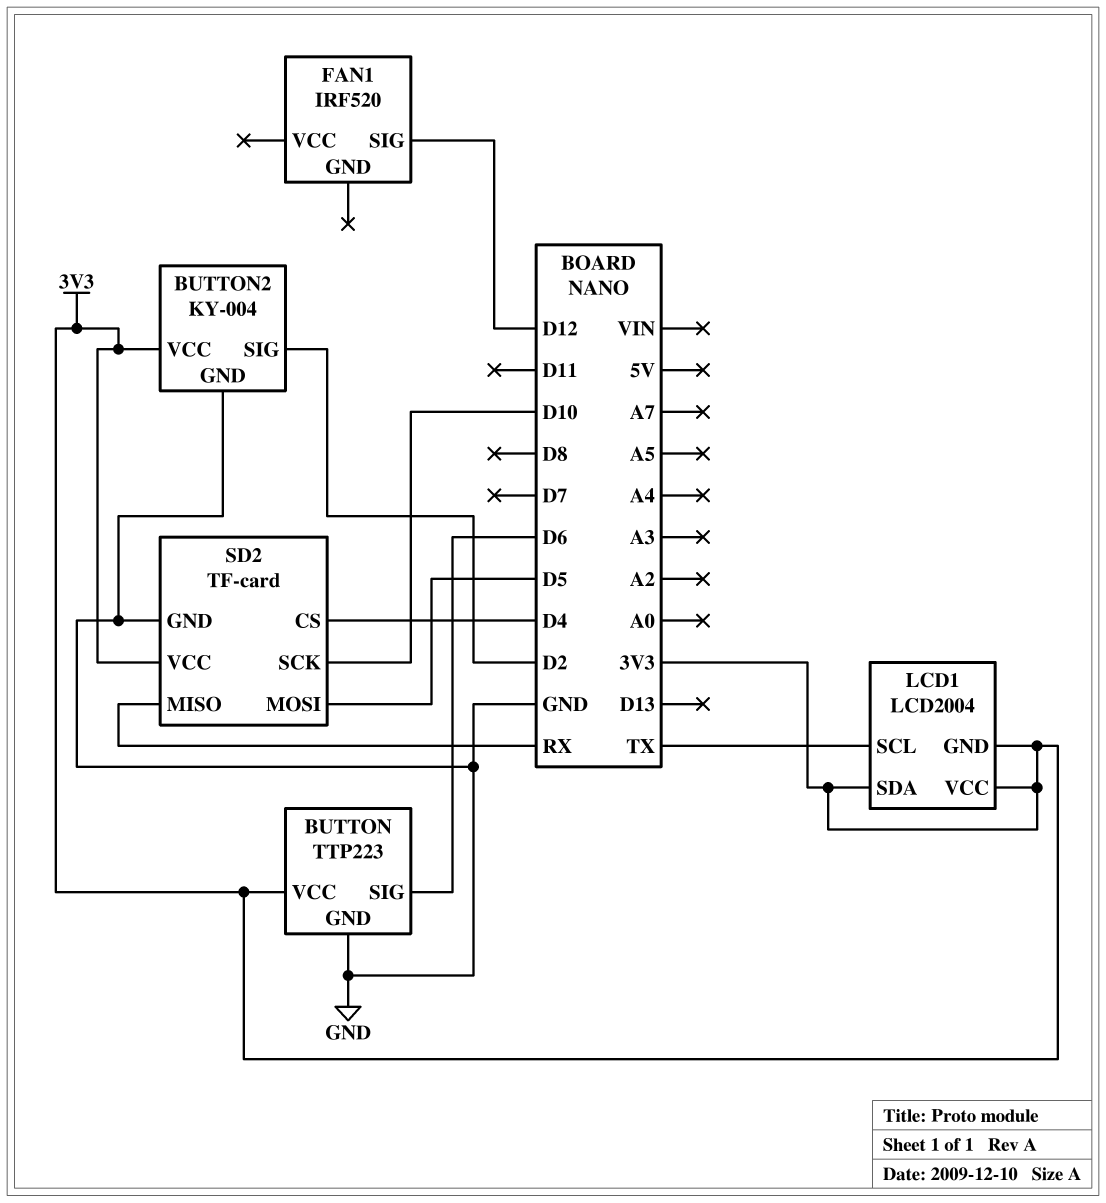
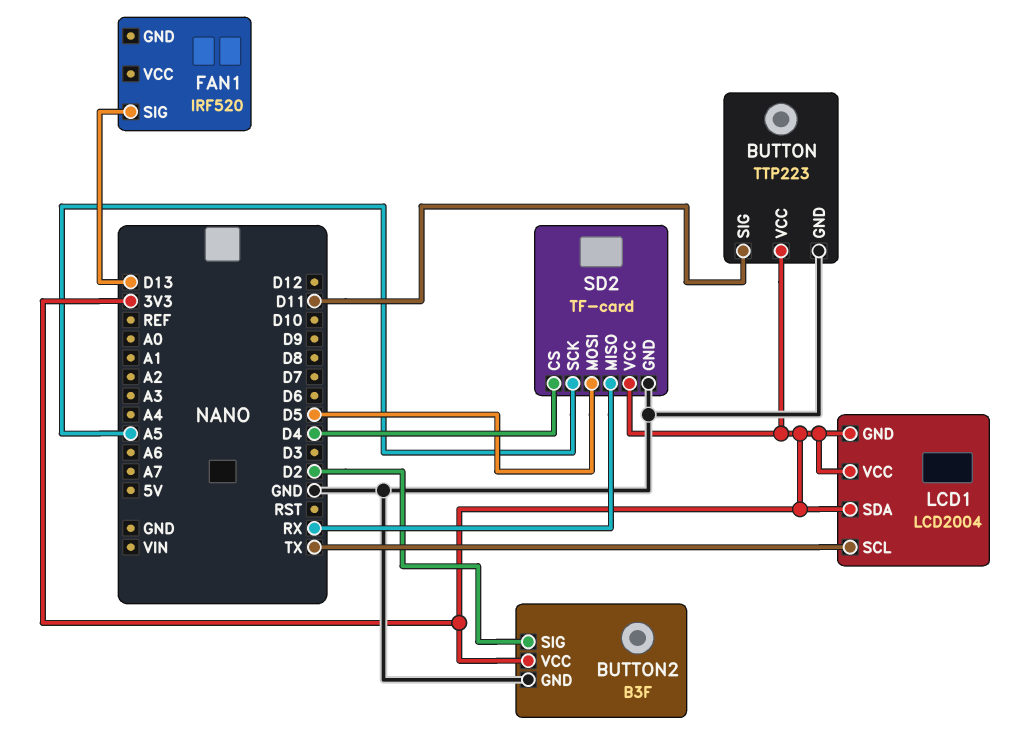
BUTTON pin SIG: D6 -> D11
BUTTON2: KY-004 -> B3F
FAN1 pin SIG: D12 -> D13
SD2 pin SCK: D10 -> A5

